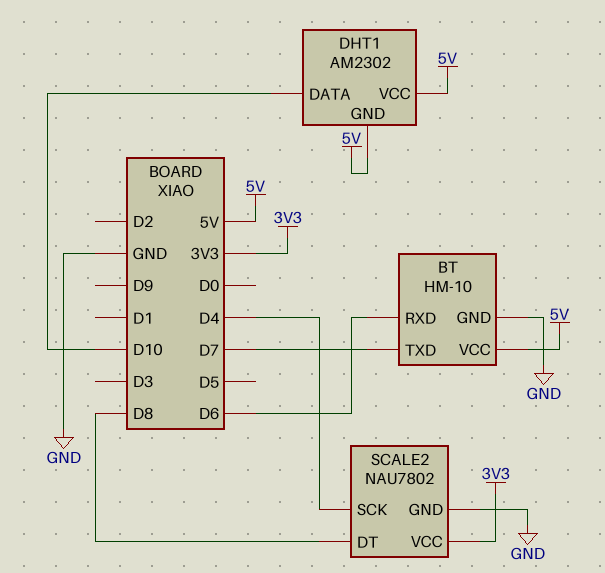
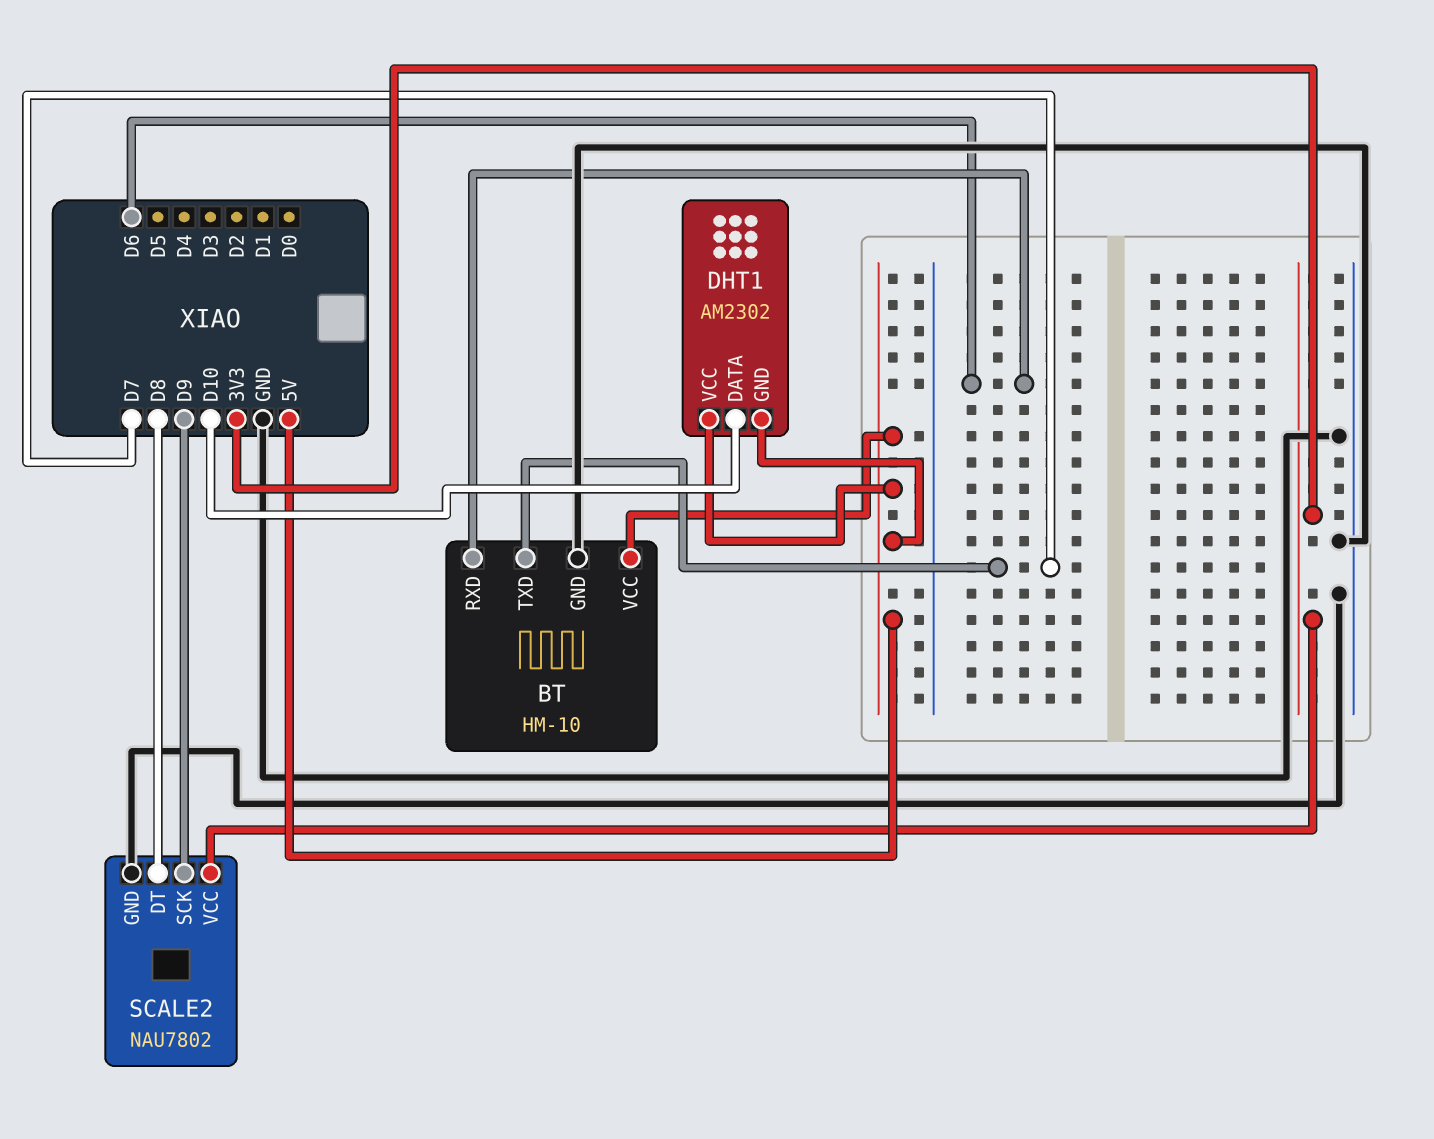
SCALE2 pin SCK: D4 -> D9

